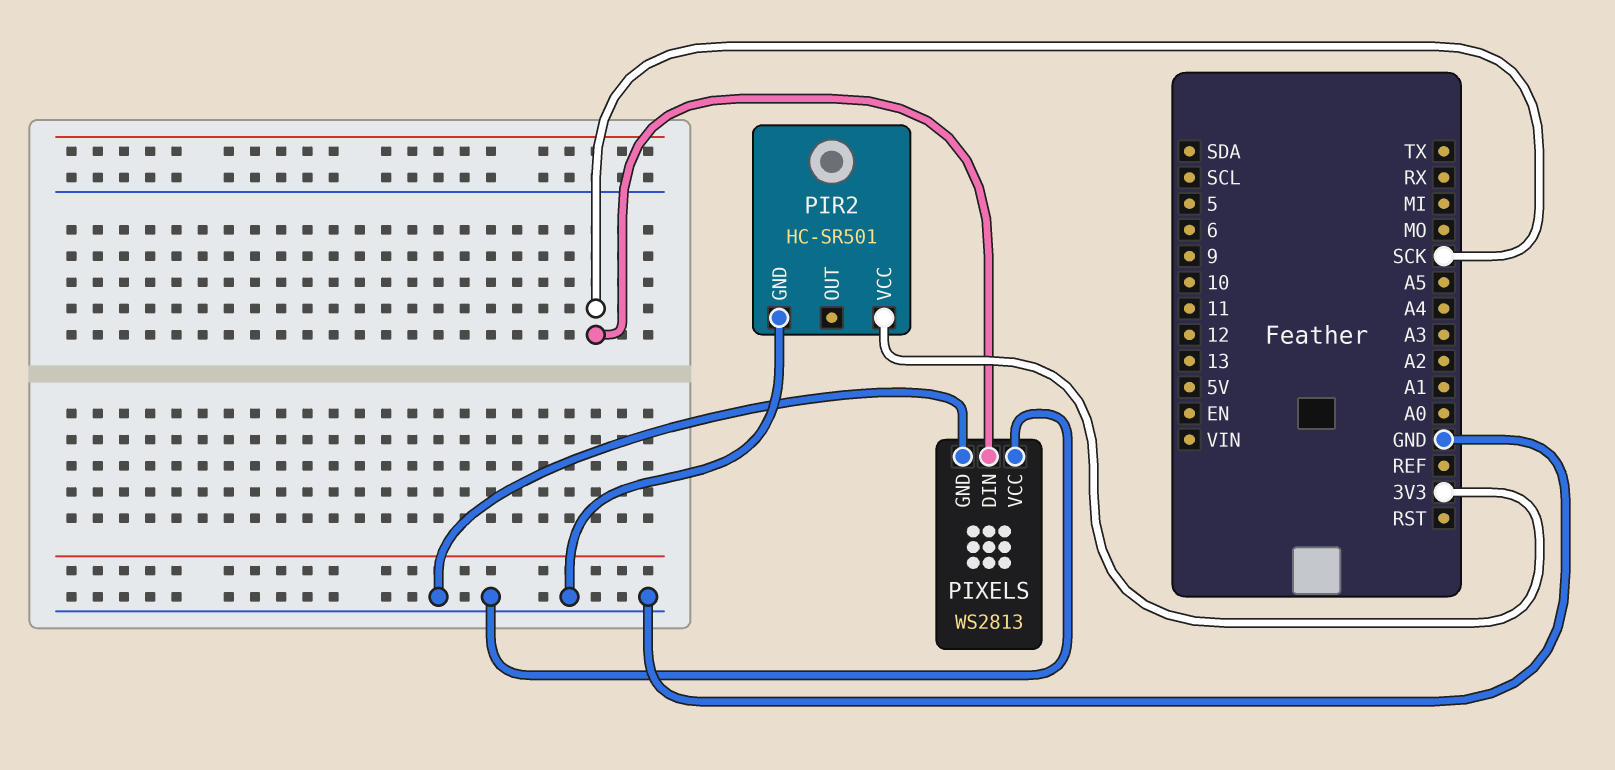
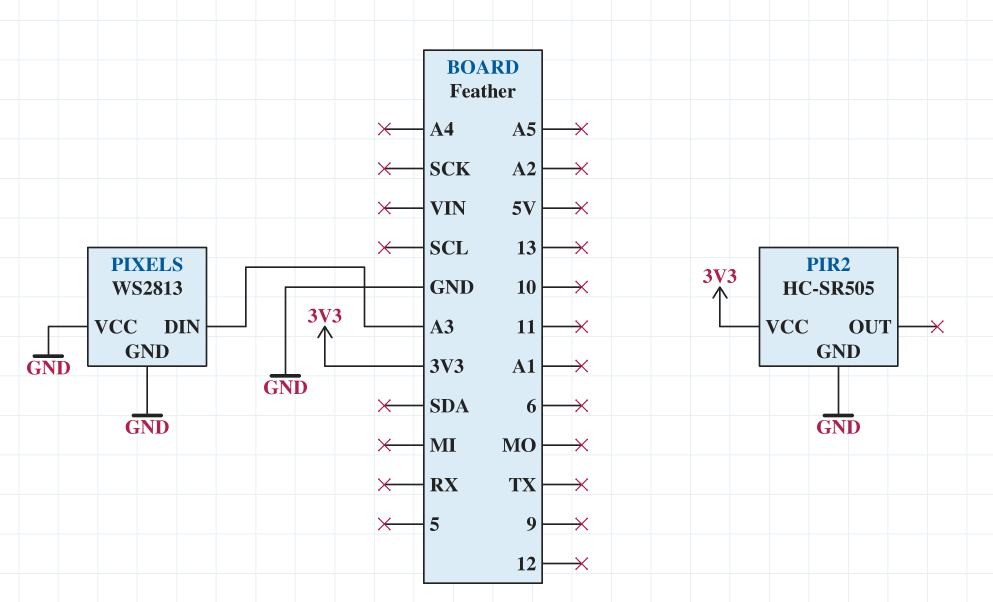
PIR2: HC-SR501 -> HC-SR505
PIXELS pin DIN: SCK -> A3

